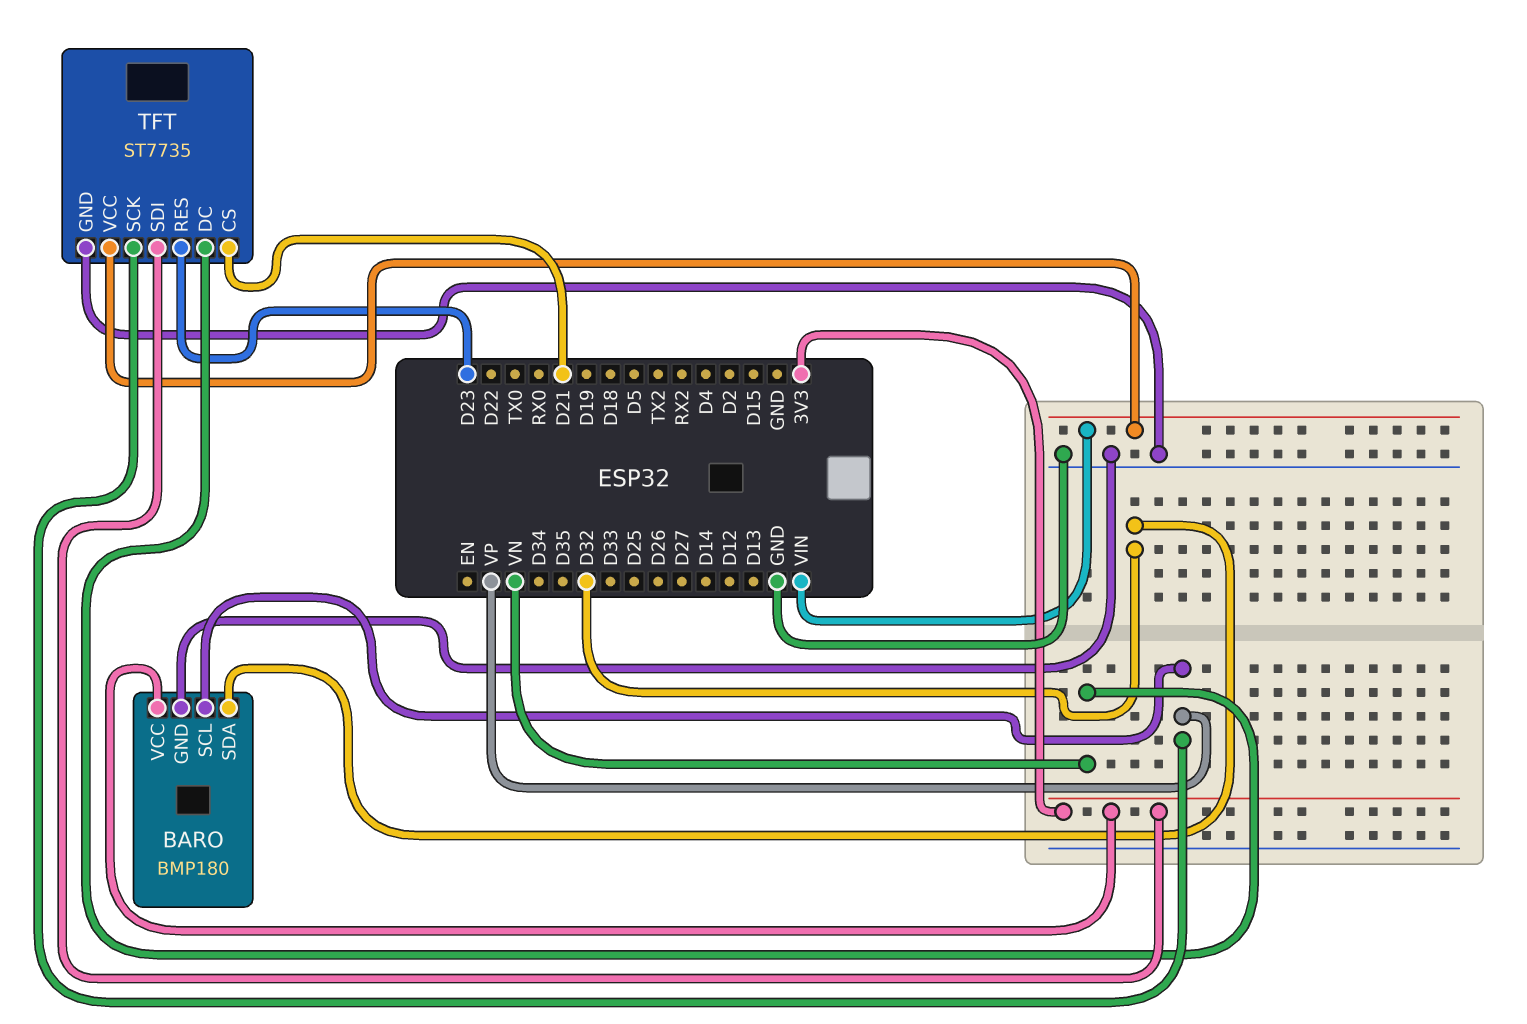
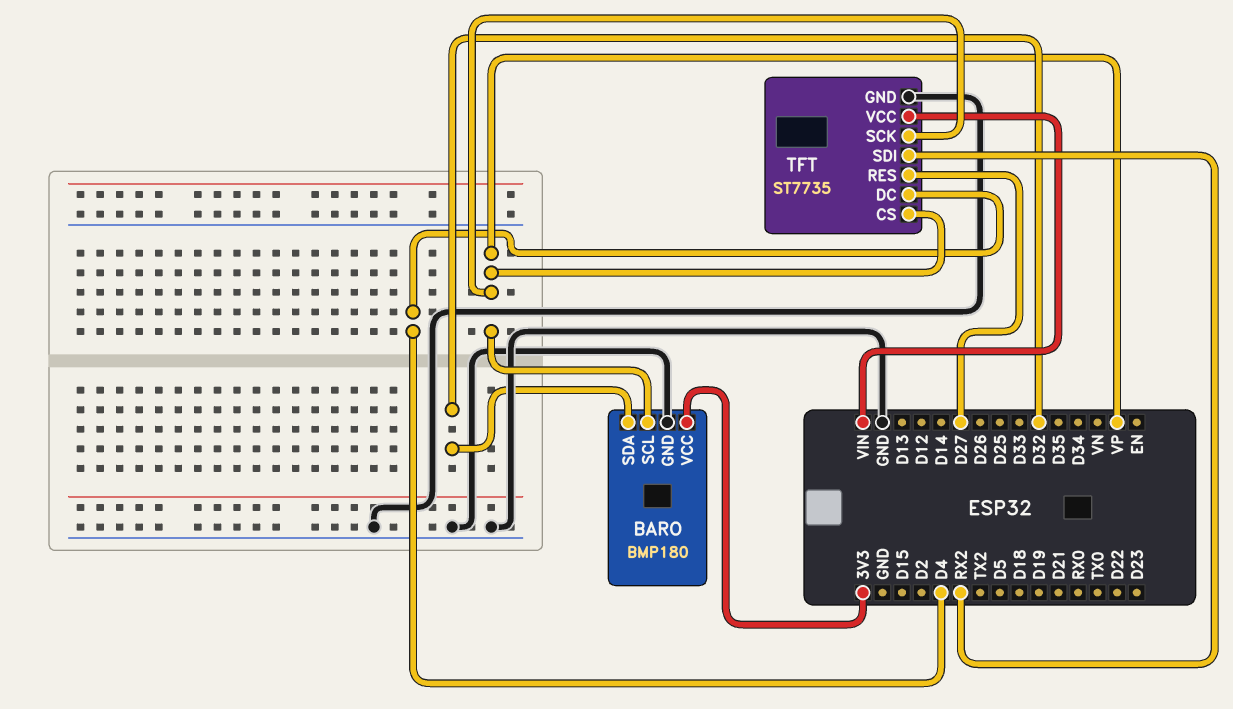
TFT pin CS: D21 -> VP
TFT pin DC: VN -> D4
TFT pin RES: D23 -> D27
TFT pin SDI: 3V3 -> RX2

